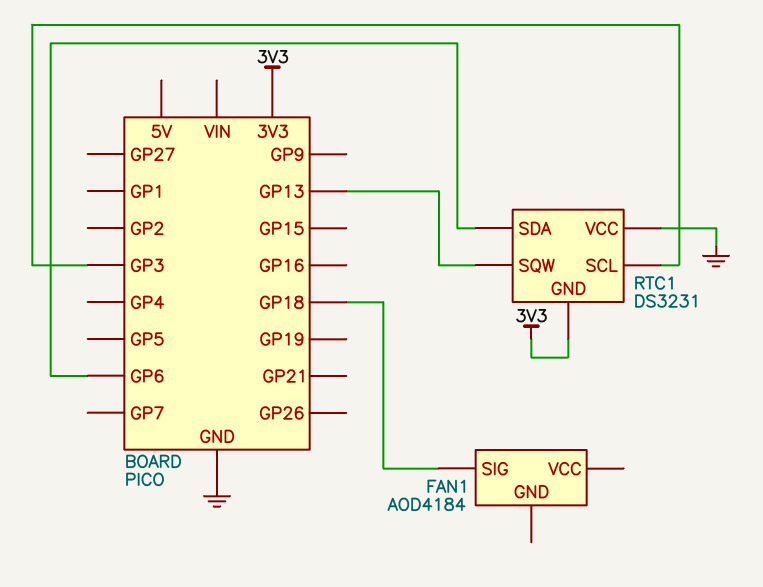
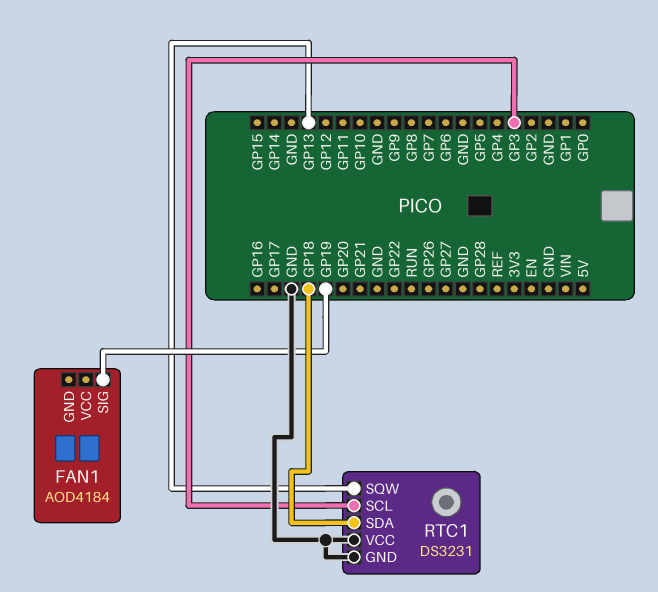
FAN1 pin SIG: GP18 -> GP19
RTC1 pin GND: 3V3 -> GND
RTC1 pin SDA: GP6 -> GP18

